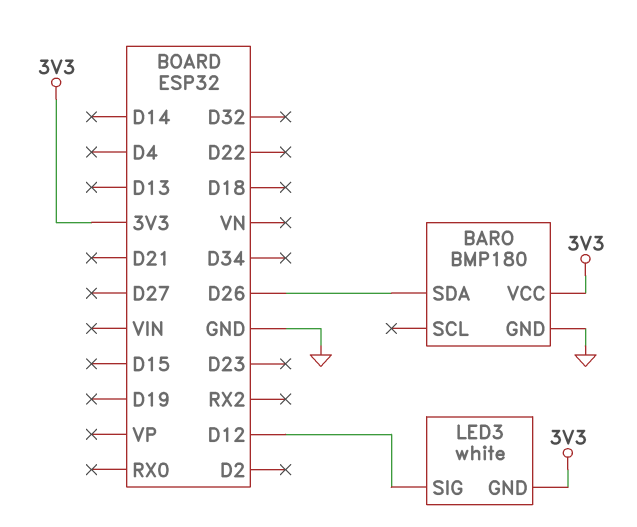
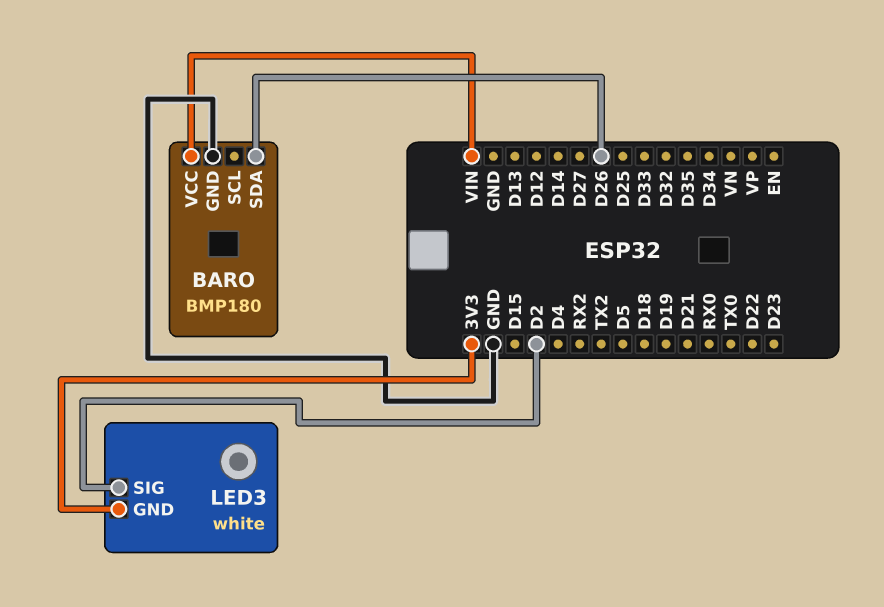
BARO pin VCC: 3V3 -> VIN
LED3 pin SIG: D12 -> D2

